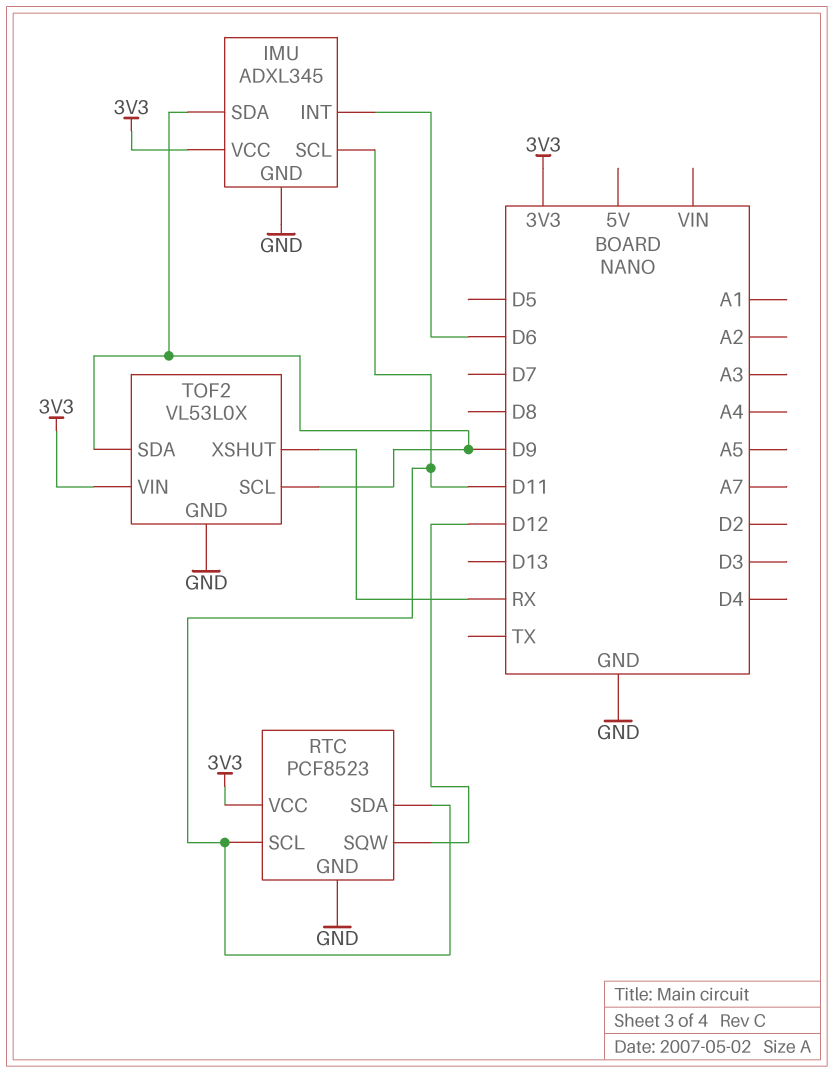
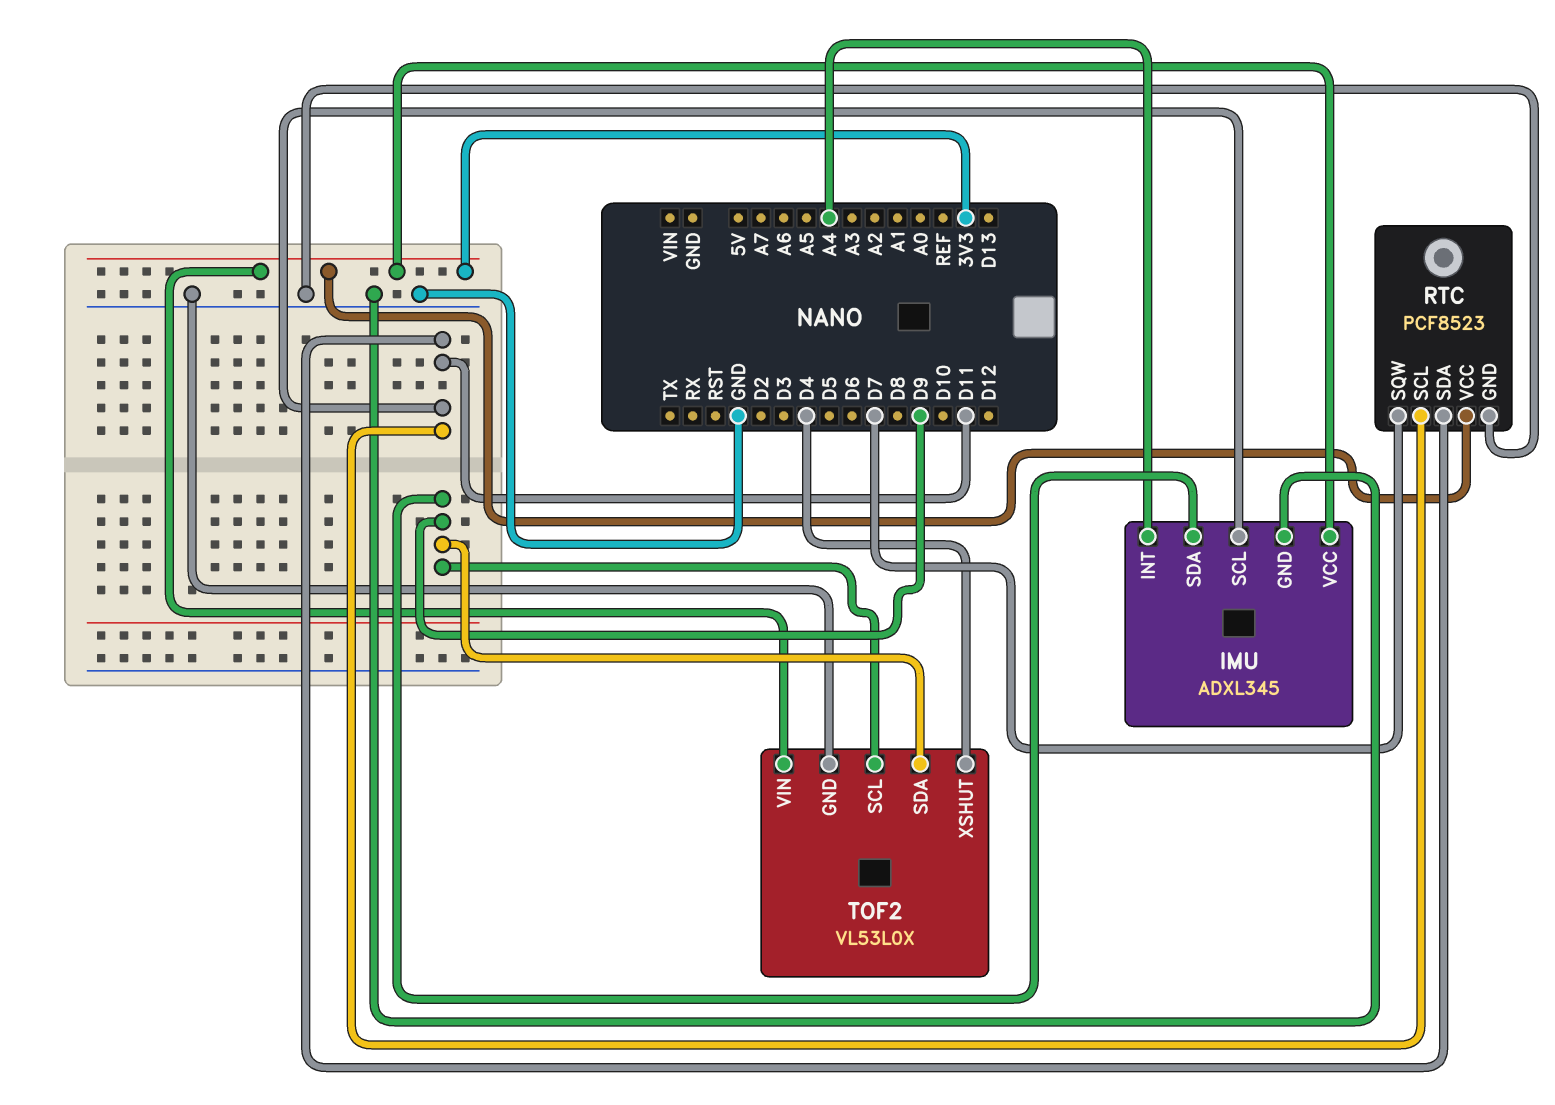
IMU pin INT: D6 -> A4
RTC pin SQW: D12 -> D7
TOF2 pin XSHUT: RX -> D4

